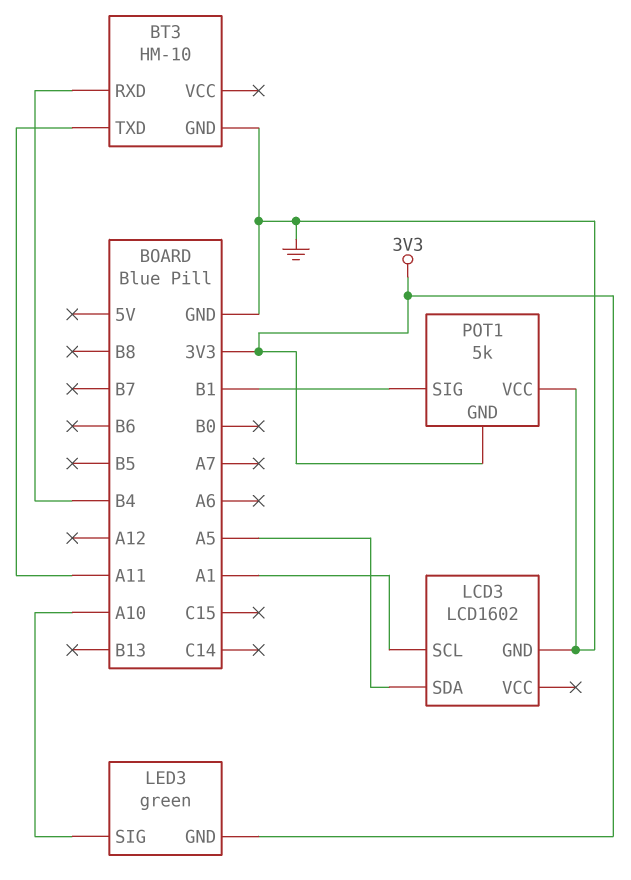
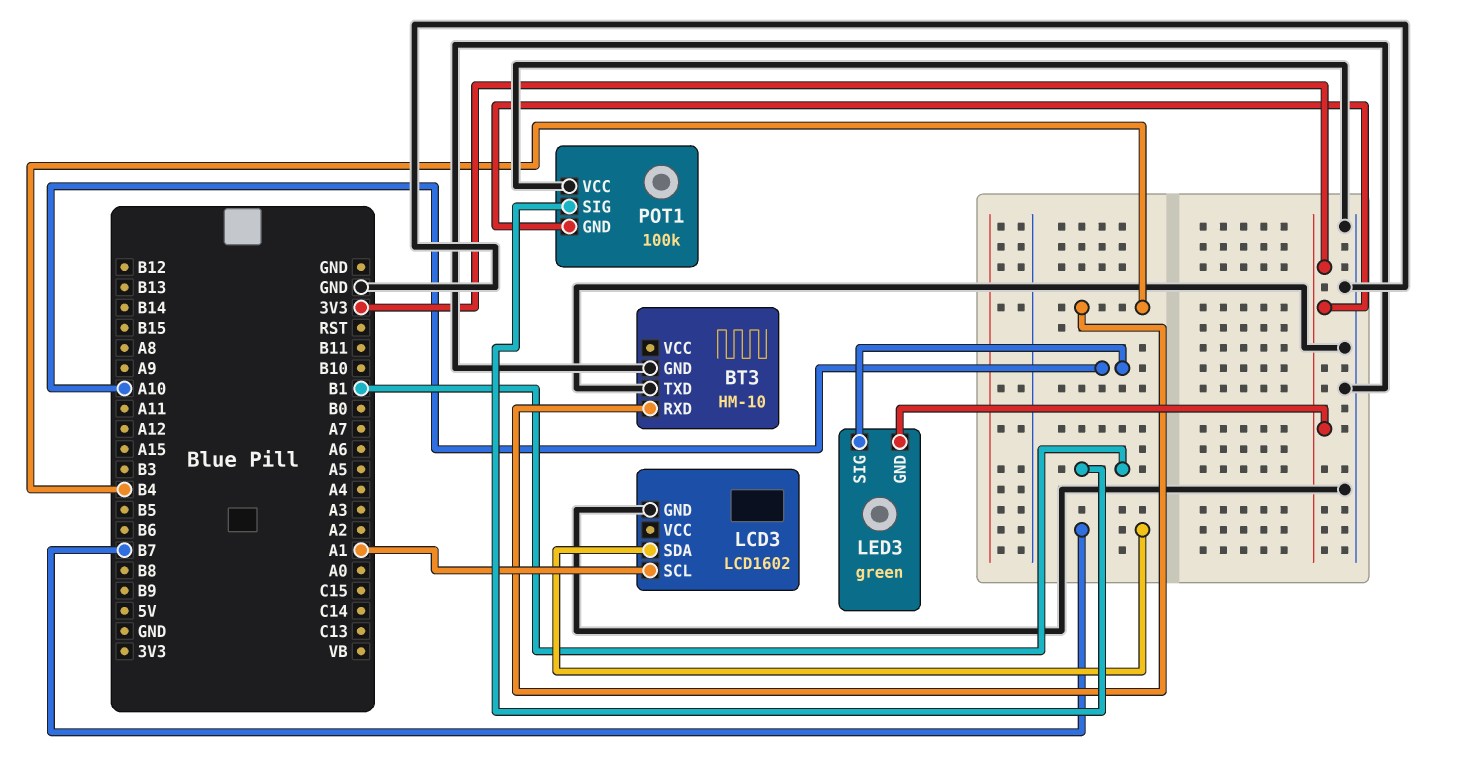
BT3 pin TXD: A11 -> GND
LCD3 pin SDA: A5 -> B7
POT1: 5k -> 100k

